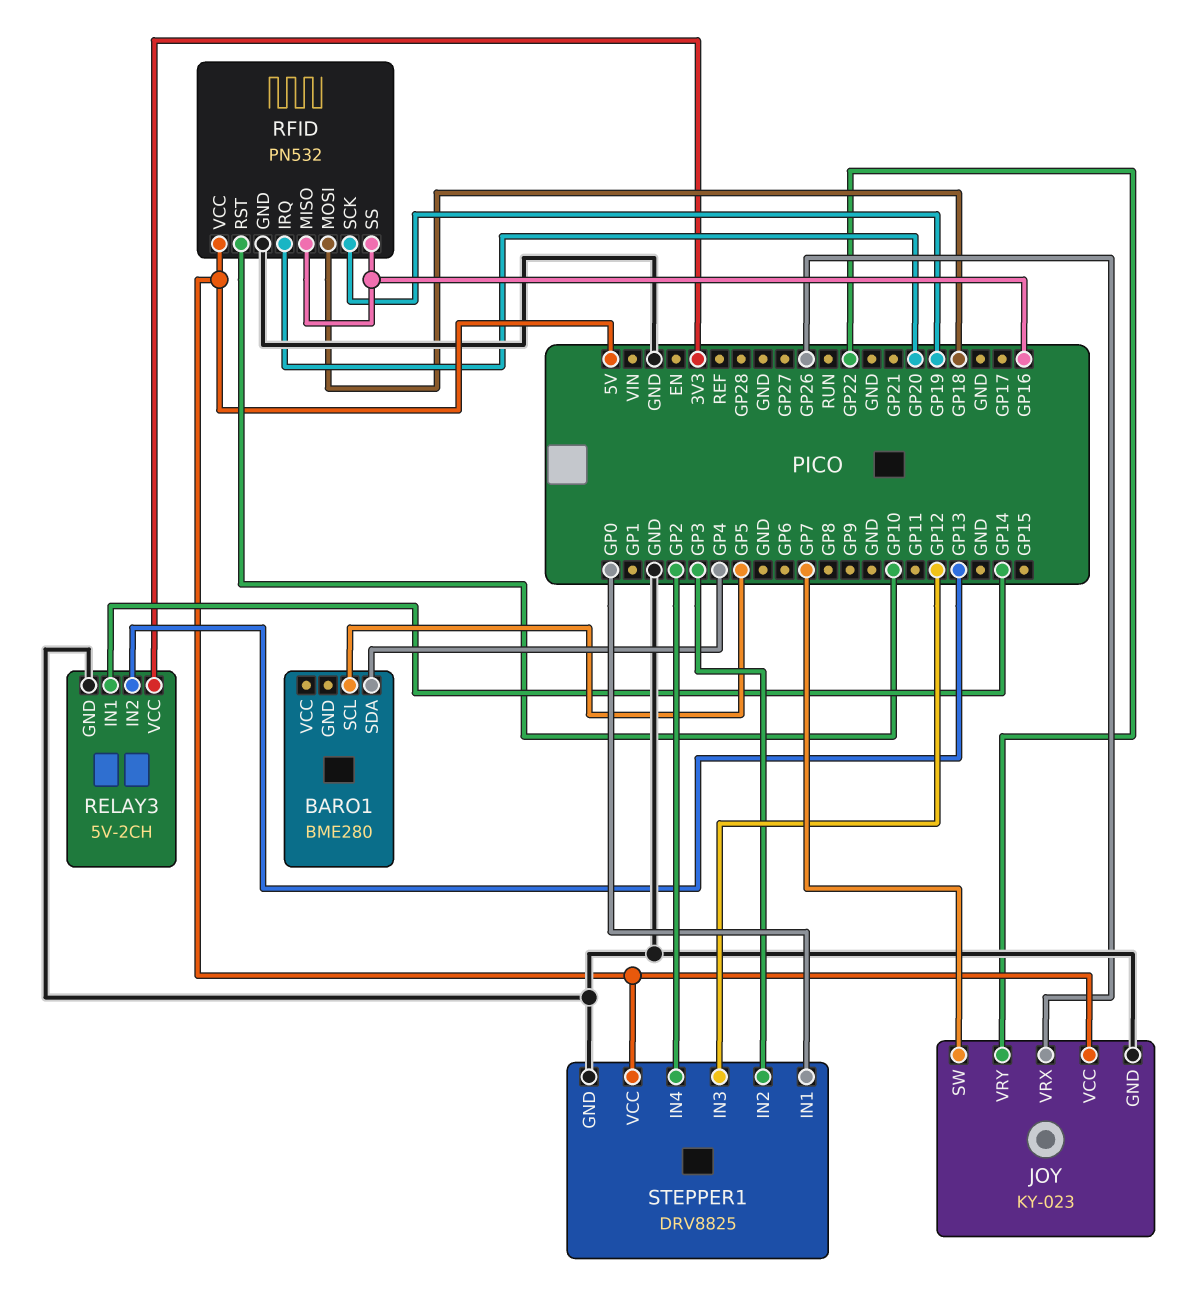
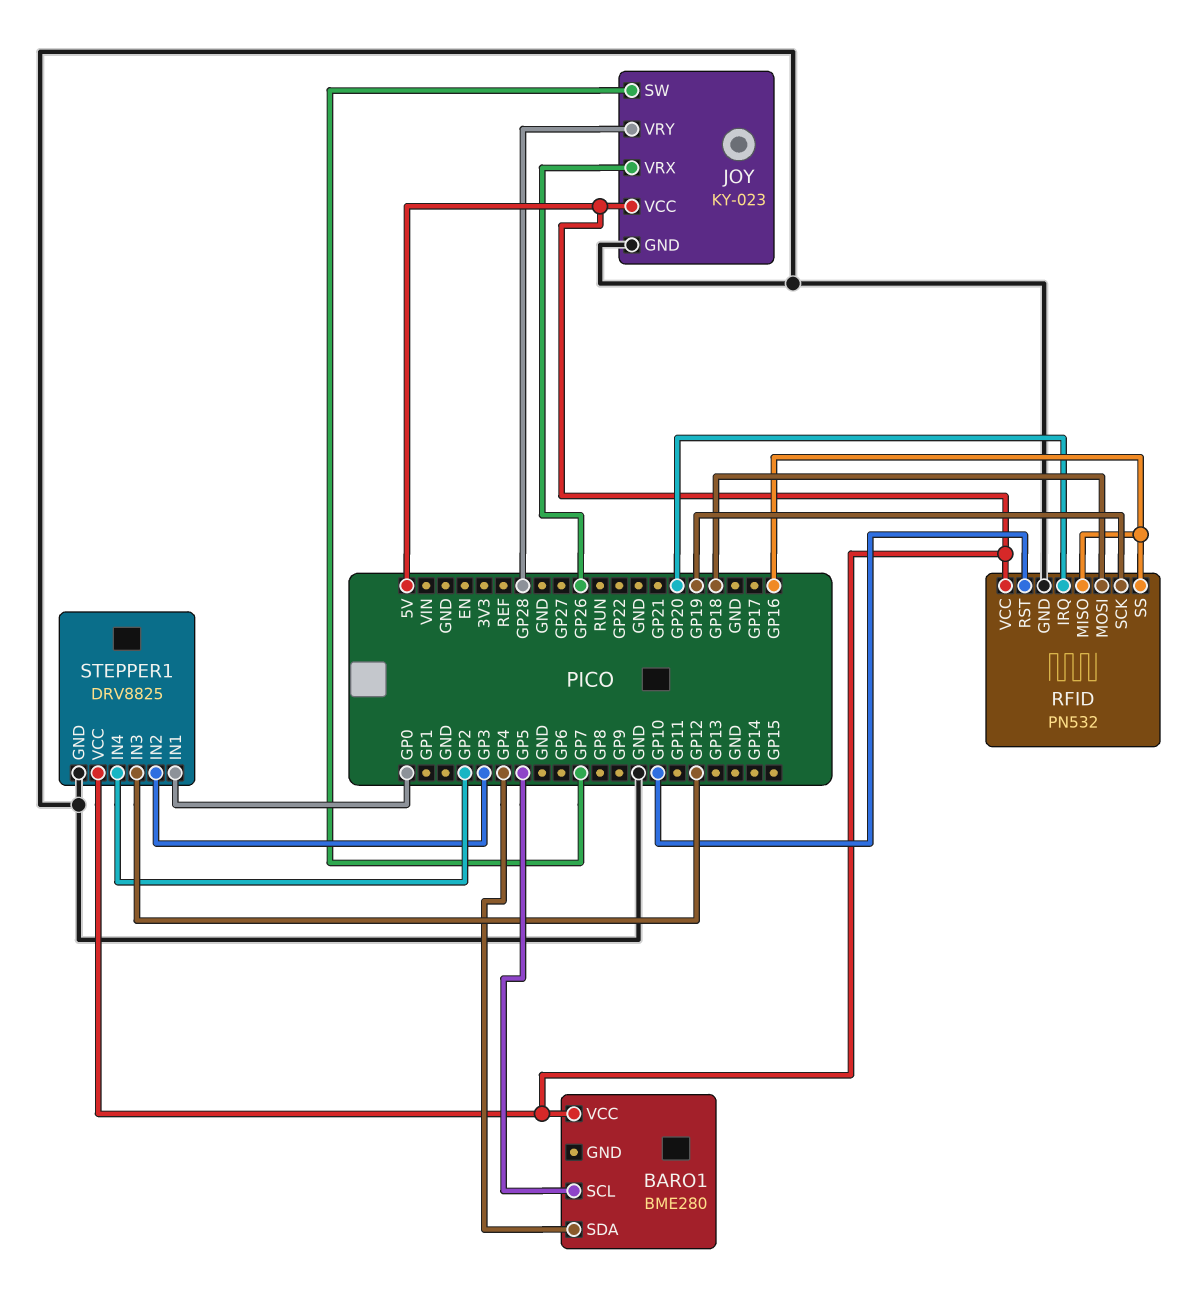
BARO1 pin VCC: none -> 5V
JOY pin VRY: GP22 -> GP28
RELAY3: 5V-2CH -> none
RELAY3 pin GND: GND -> none
RELAY3 pin IN1: GP14 -> none
RELAY3 pin IN2: GP13 -> none
RELAY3 pin VCC: 3V3 -> none

